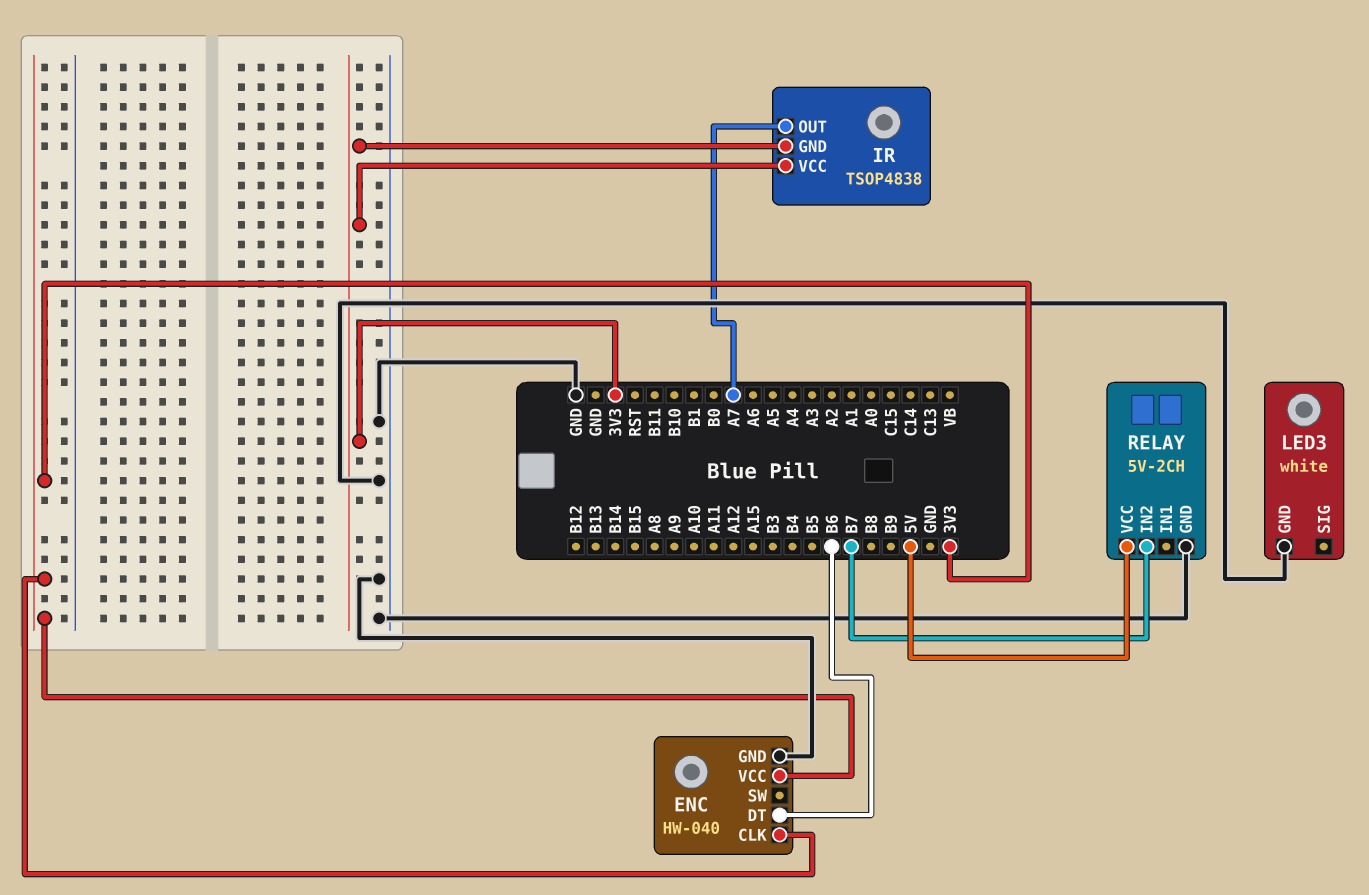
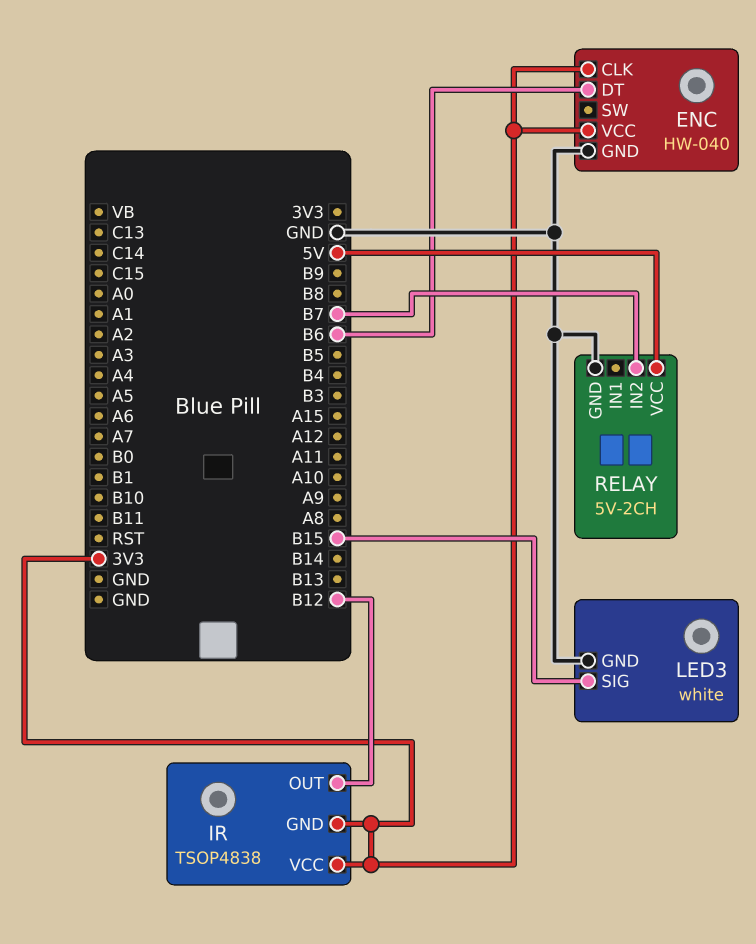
IR pin OUT: A7 -> B12
LED3 pin SIG: none -> B15

